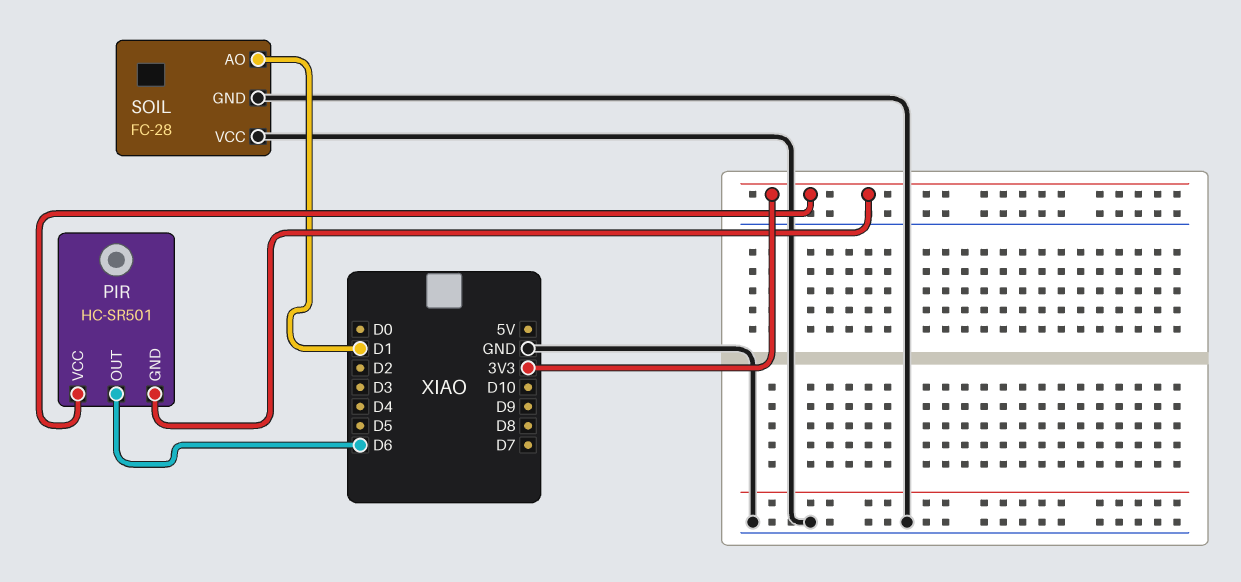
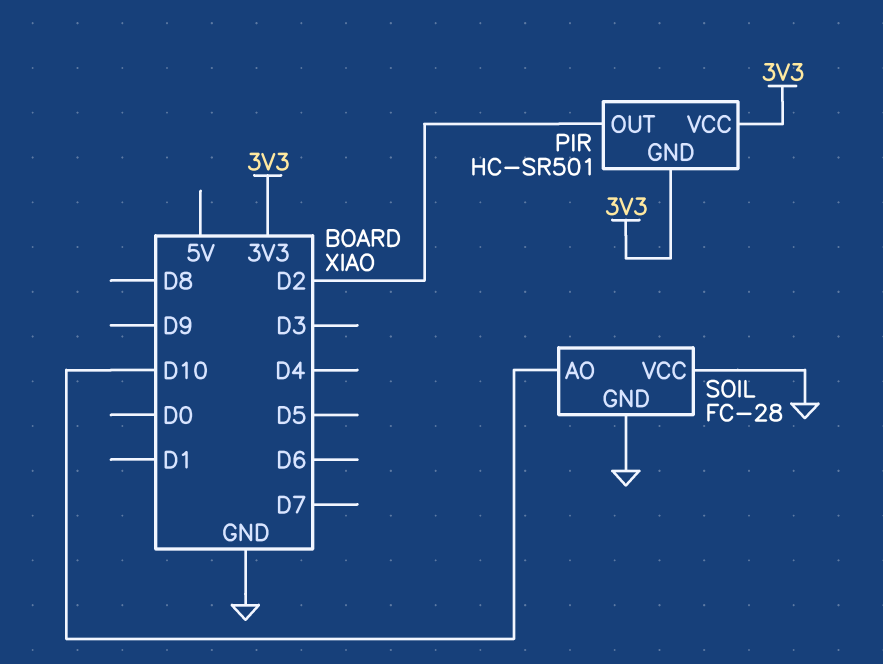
PIR pin OUT: D6 -> D2
SOIL pin AO: D1 -> D10

